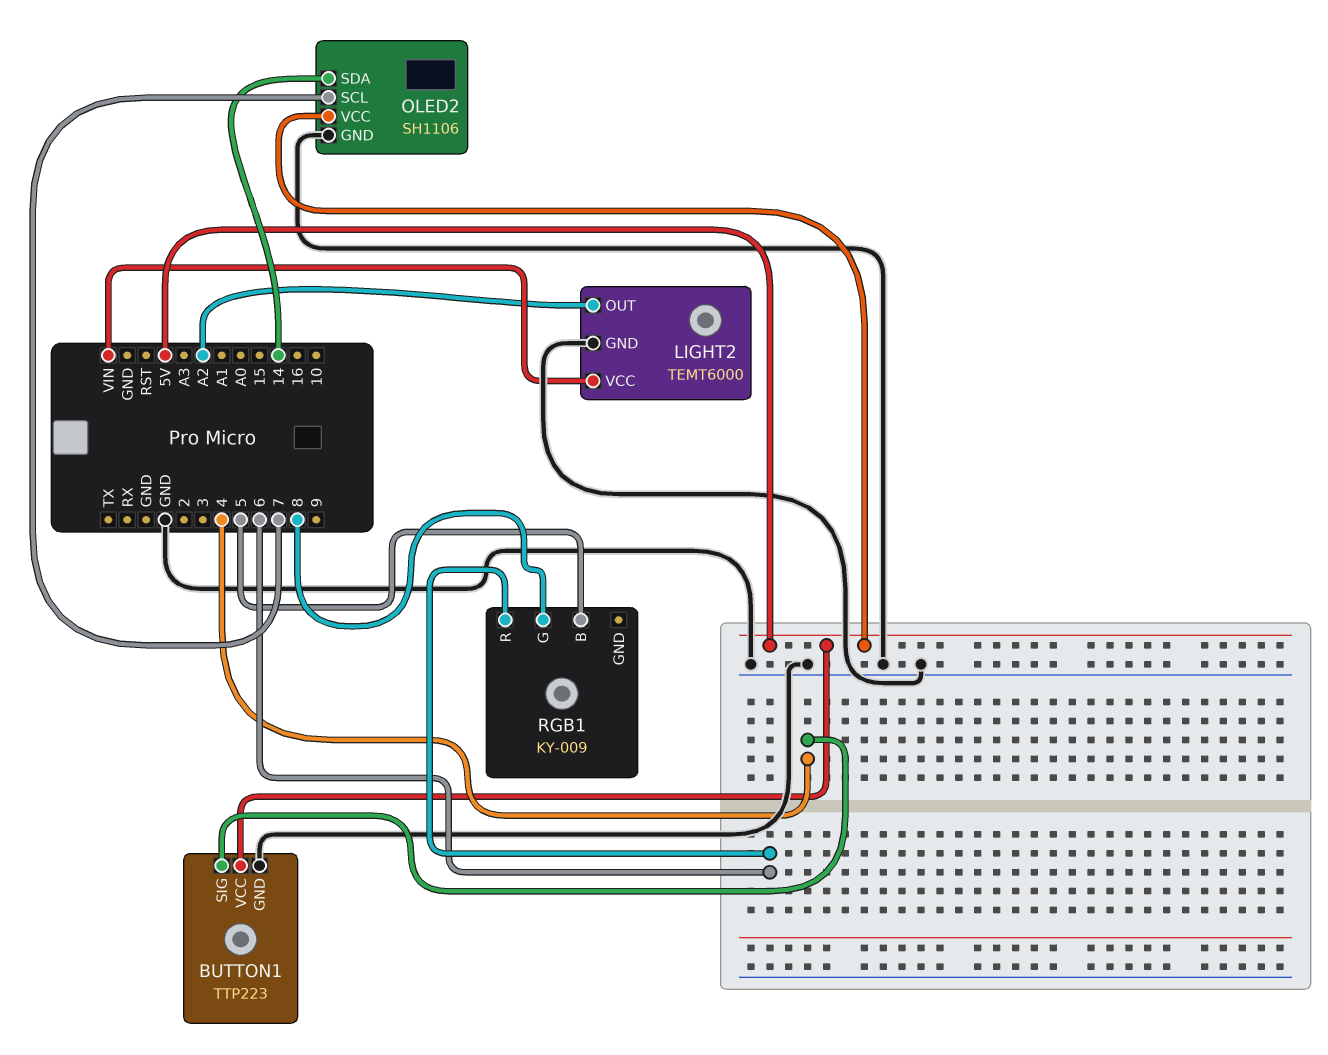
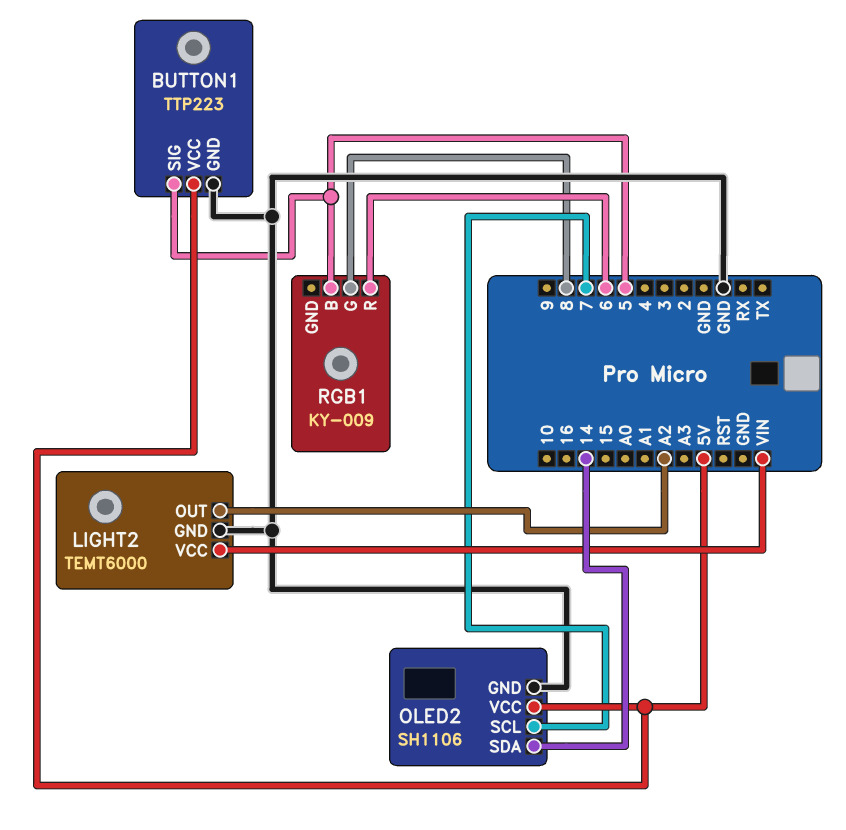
BUTTON1 pin SIG: 4 -> 5

